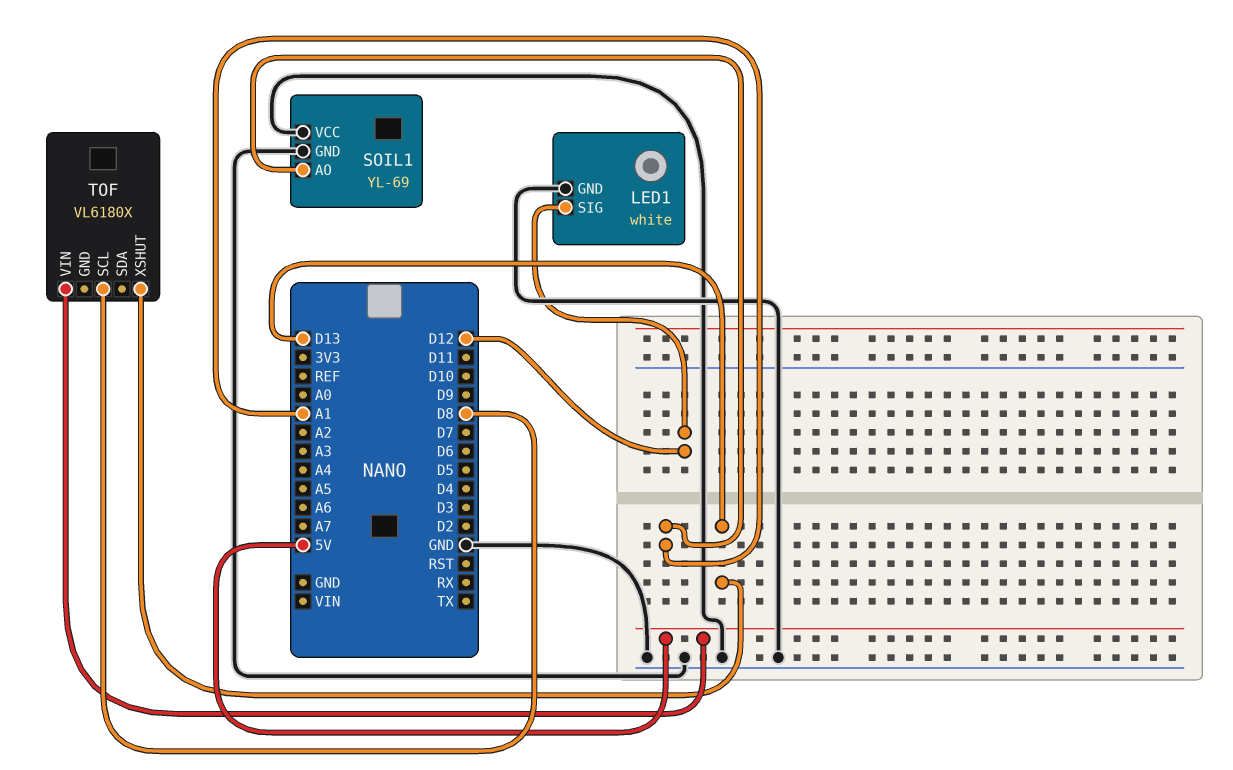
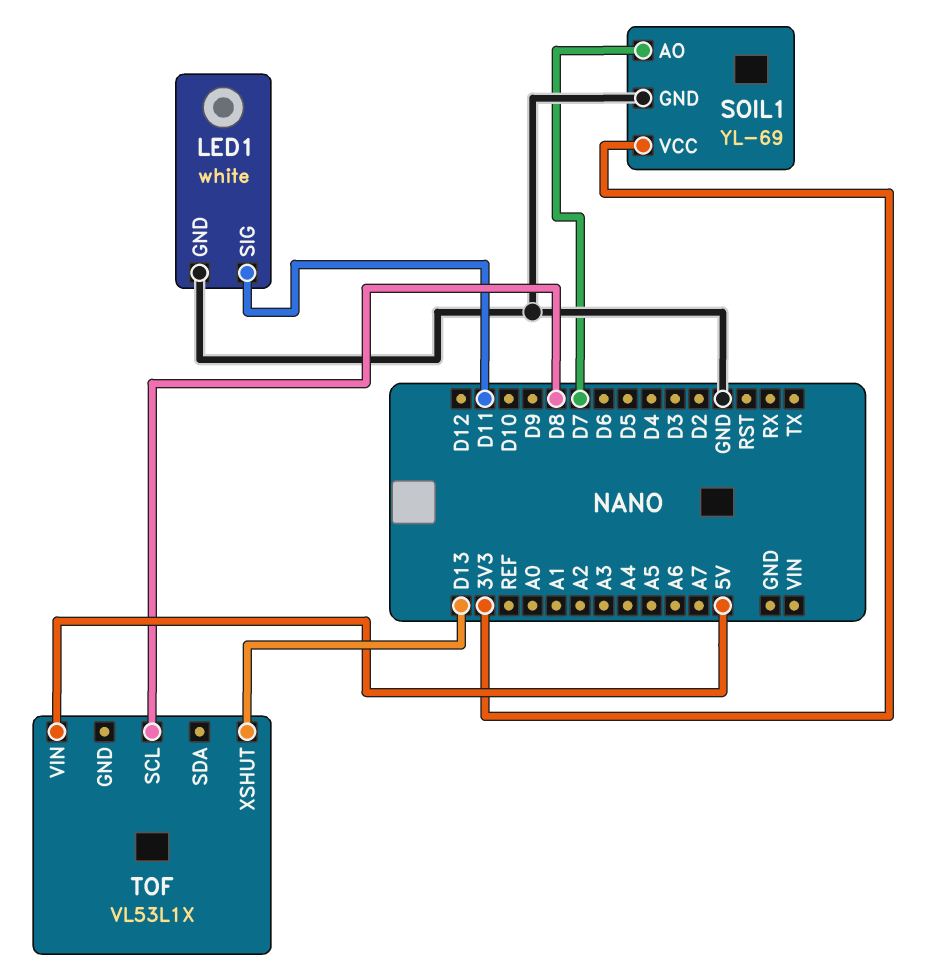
LED1 pin SIG: D12 -> D11
SOIL1 pin AO: A1 -> D7
SOIL1 pin VCC: GND -> 3V3
TOF: VL6180X -> VL53L1X

